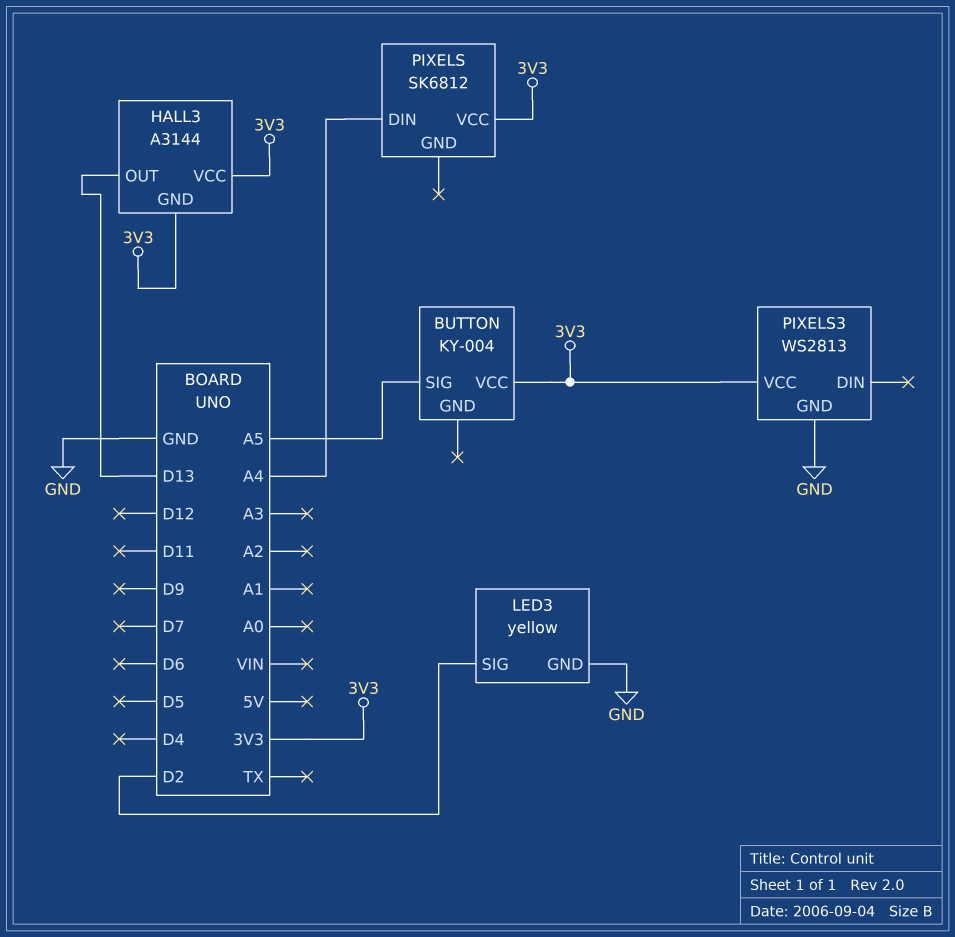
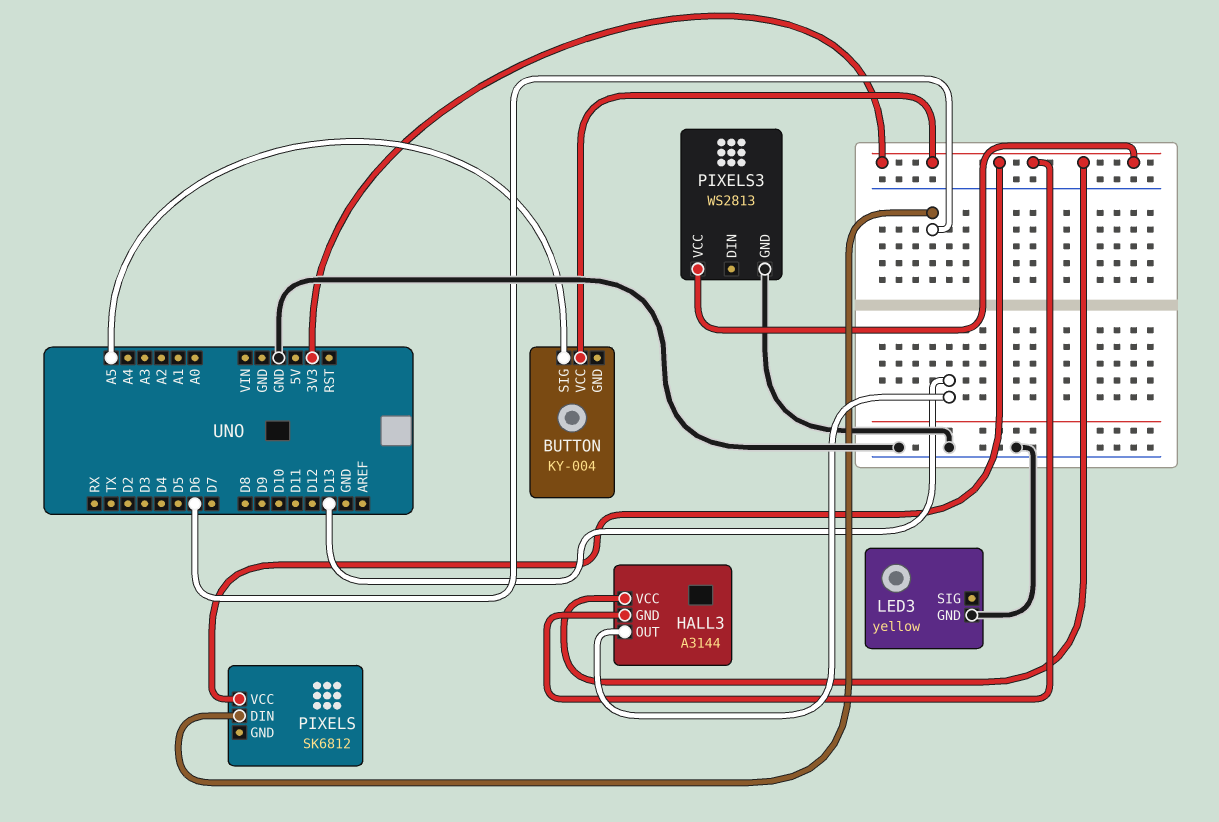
LED3 pin SIG: D2 -> none
PIXELS pin DIN: A4 -> D6

